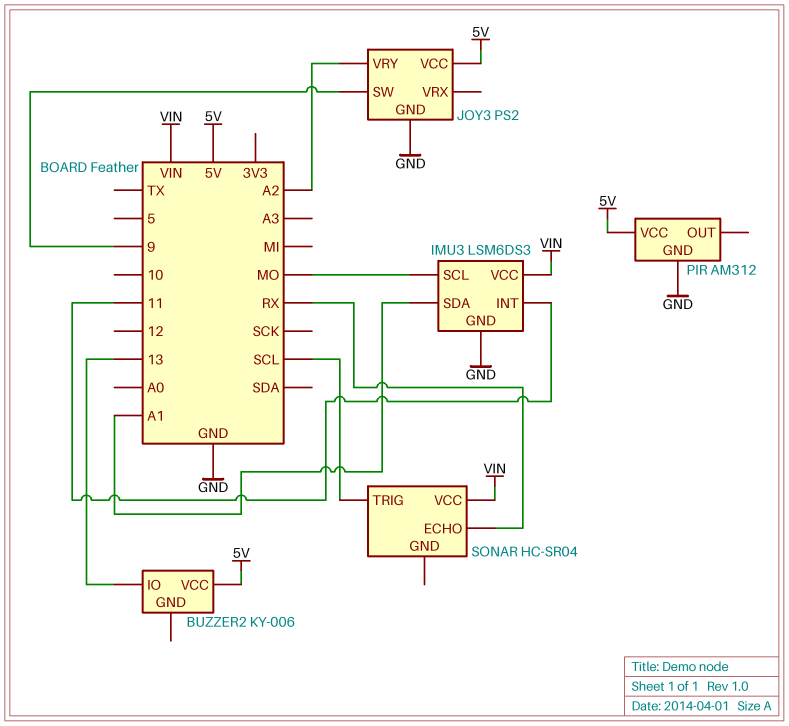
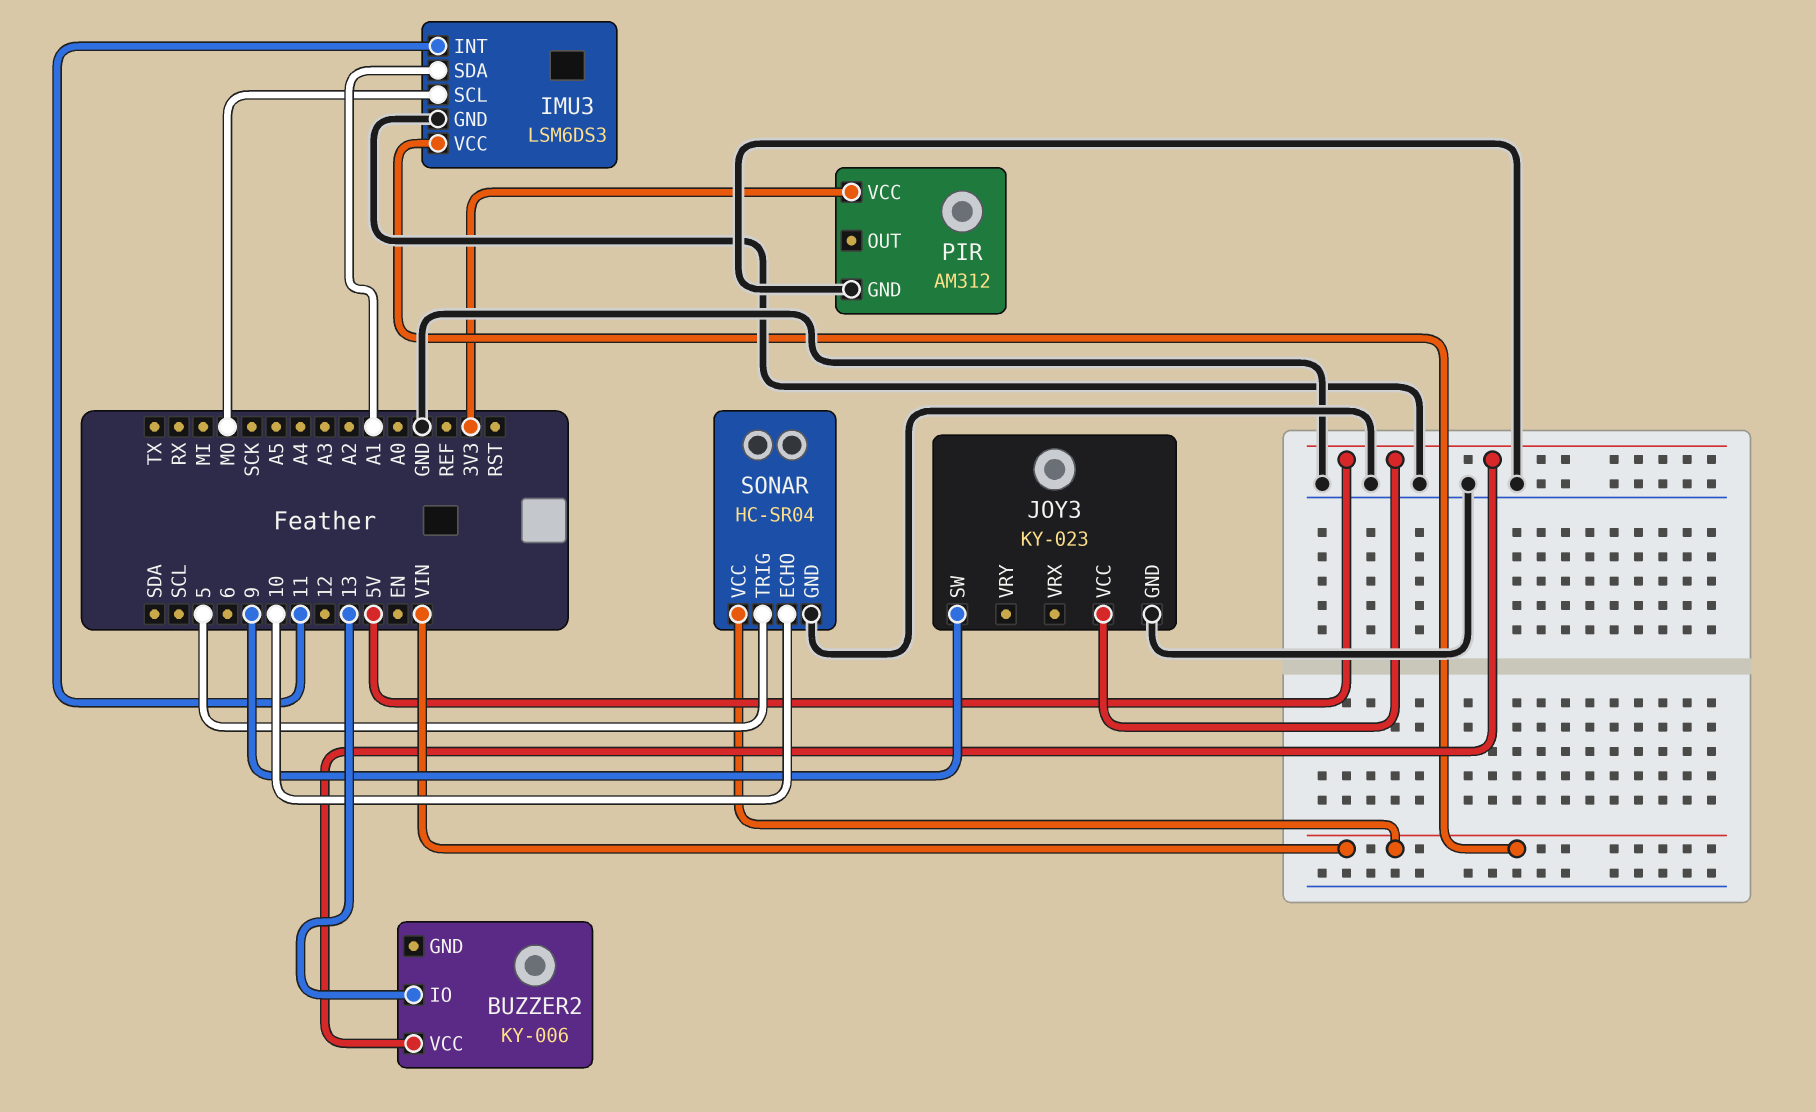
JOY3: PS2 -> KY-023
JOY3 pin VRY: A2 -> none
PIR pin VCC: 5V -> 3V3
SONAR pin ECHO: RX -> 10
SONAR pin GND: none -> GND
SONAR pin TRIG: SCL -> 5

